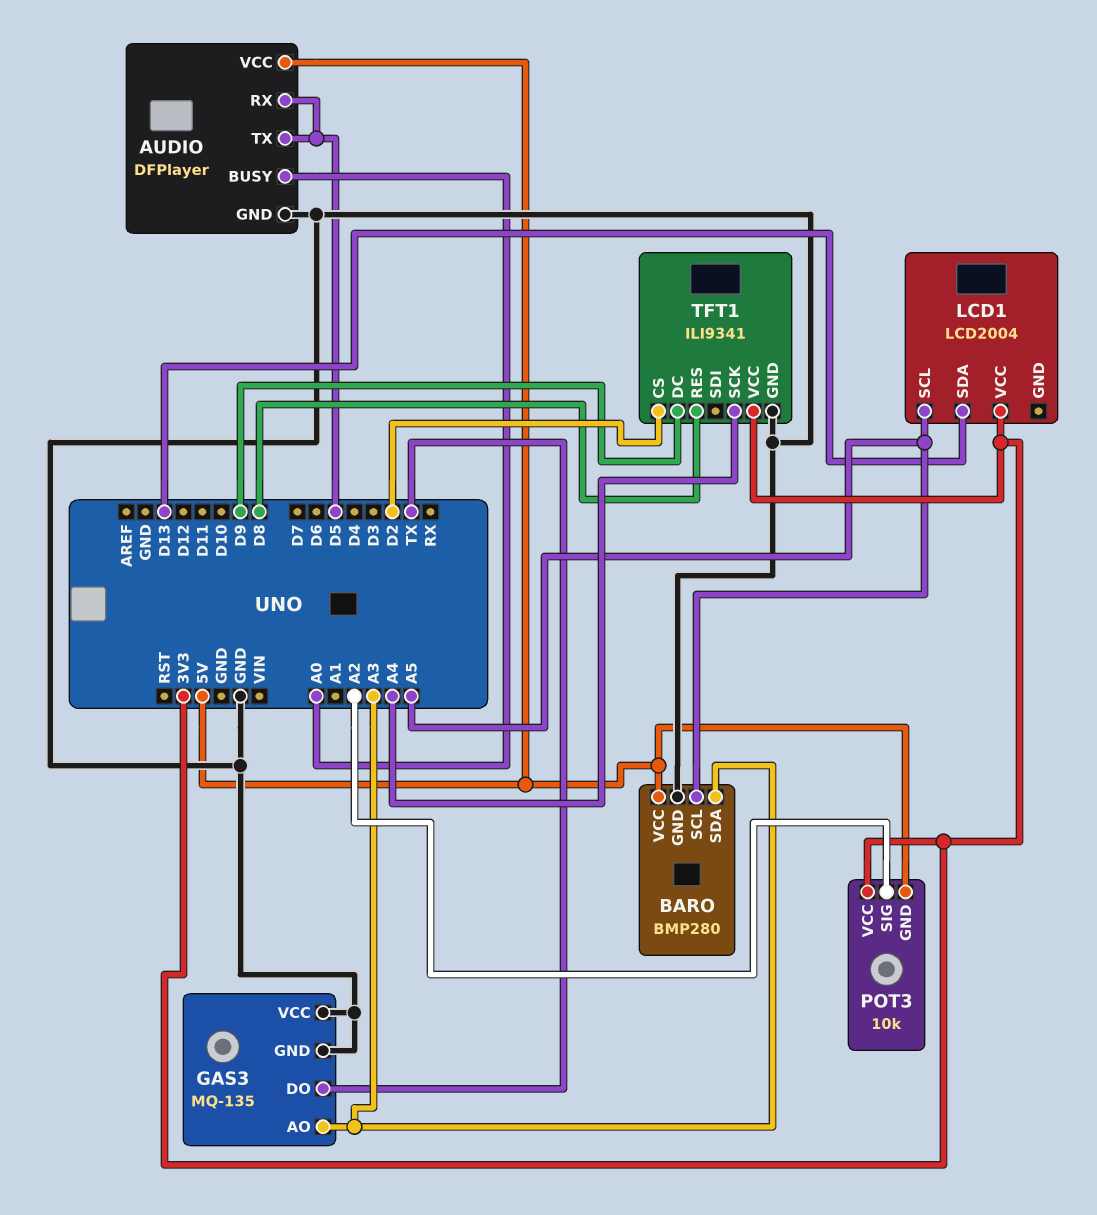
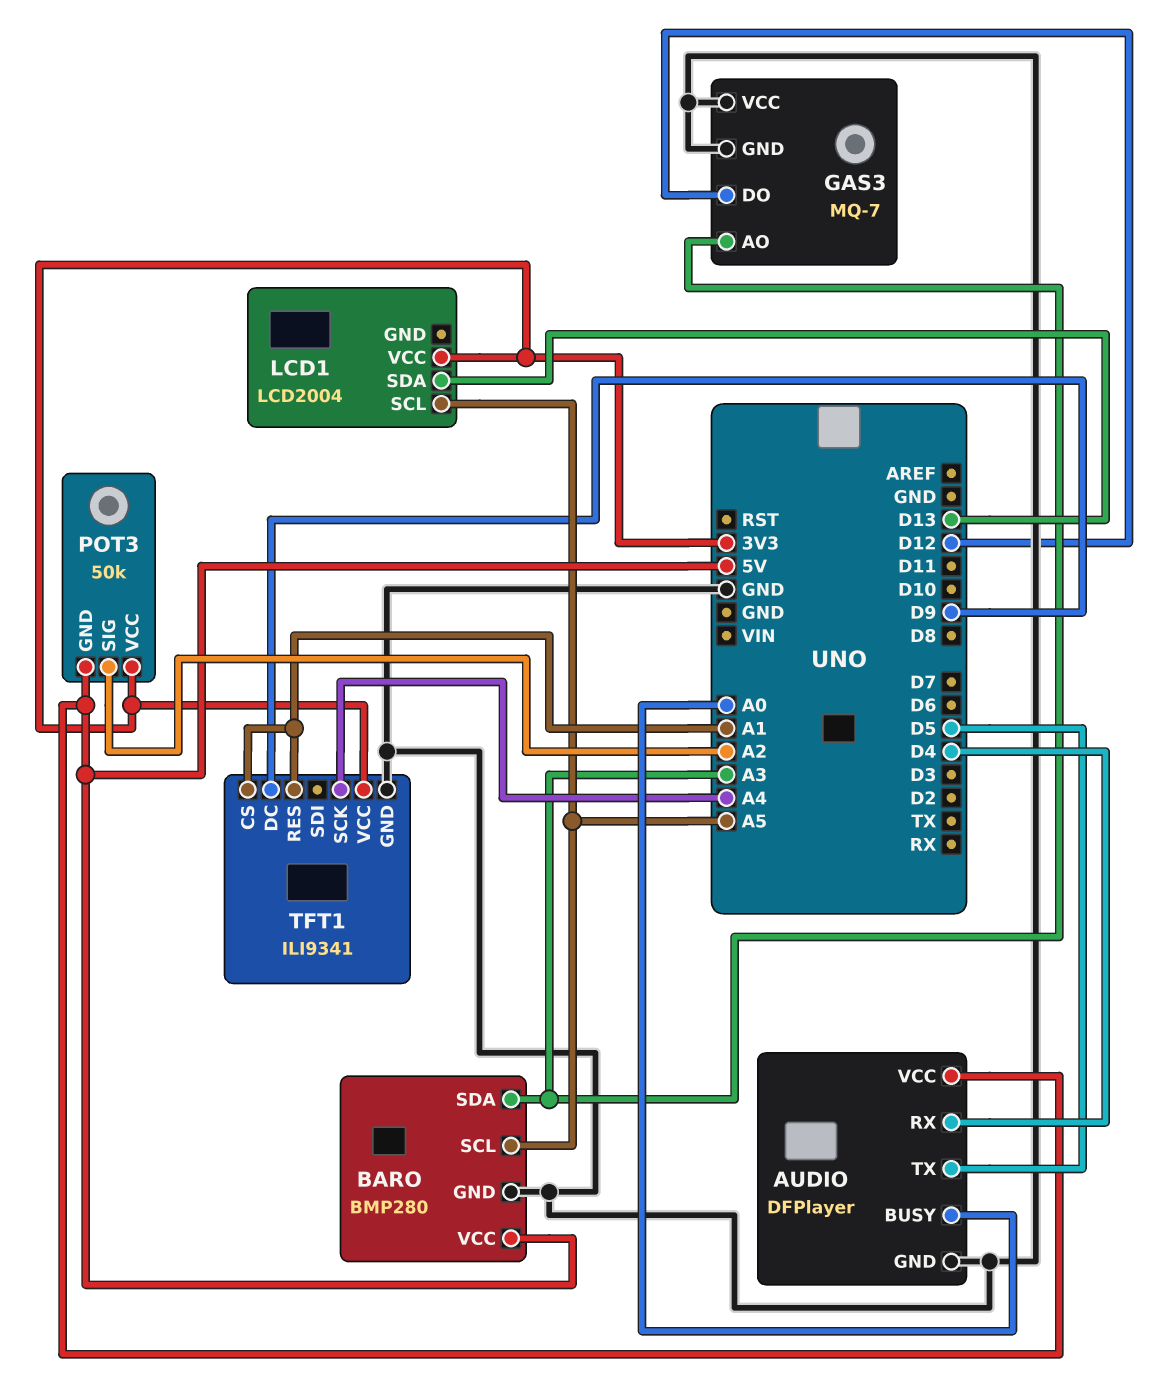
AUDIO pin RX: D5 -> D4
GAS3: MQ-135 -> MQ-7
GAS3 pin DO: TX -> D12
POT3: 10k -> 50k
TFT1 pin CS: D2 -> A1
TFT1 pin RES: D8 -> A1

